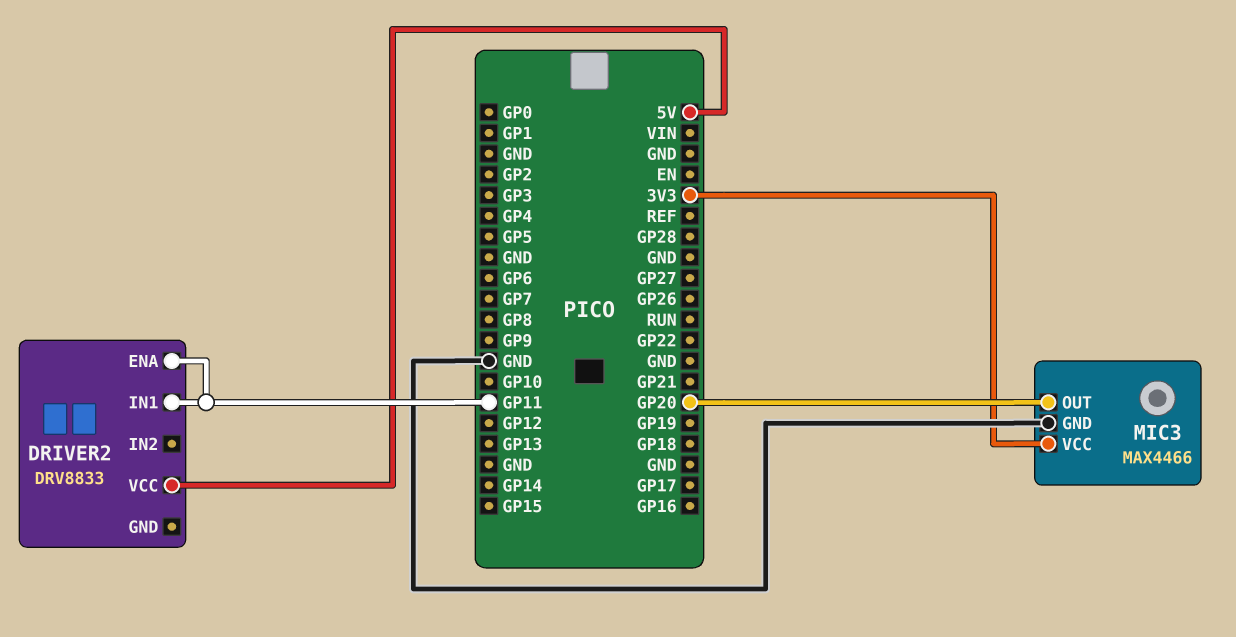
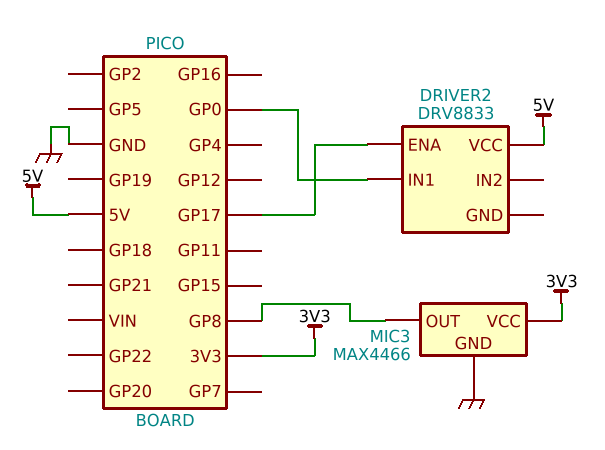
DRIVER2 pin ENA: GP11 -> GP17
DRIVER2 pin IN1: GP11 -> GP0
MIC3 pin OUT: GP20 -> GP8

